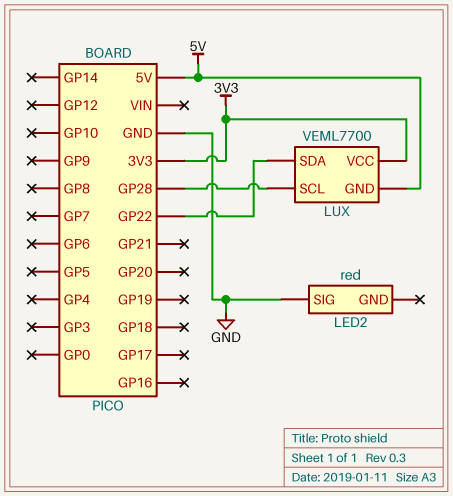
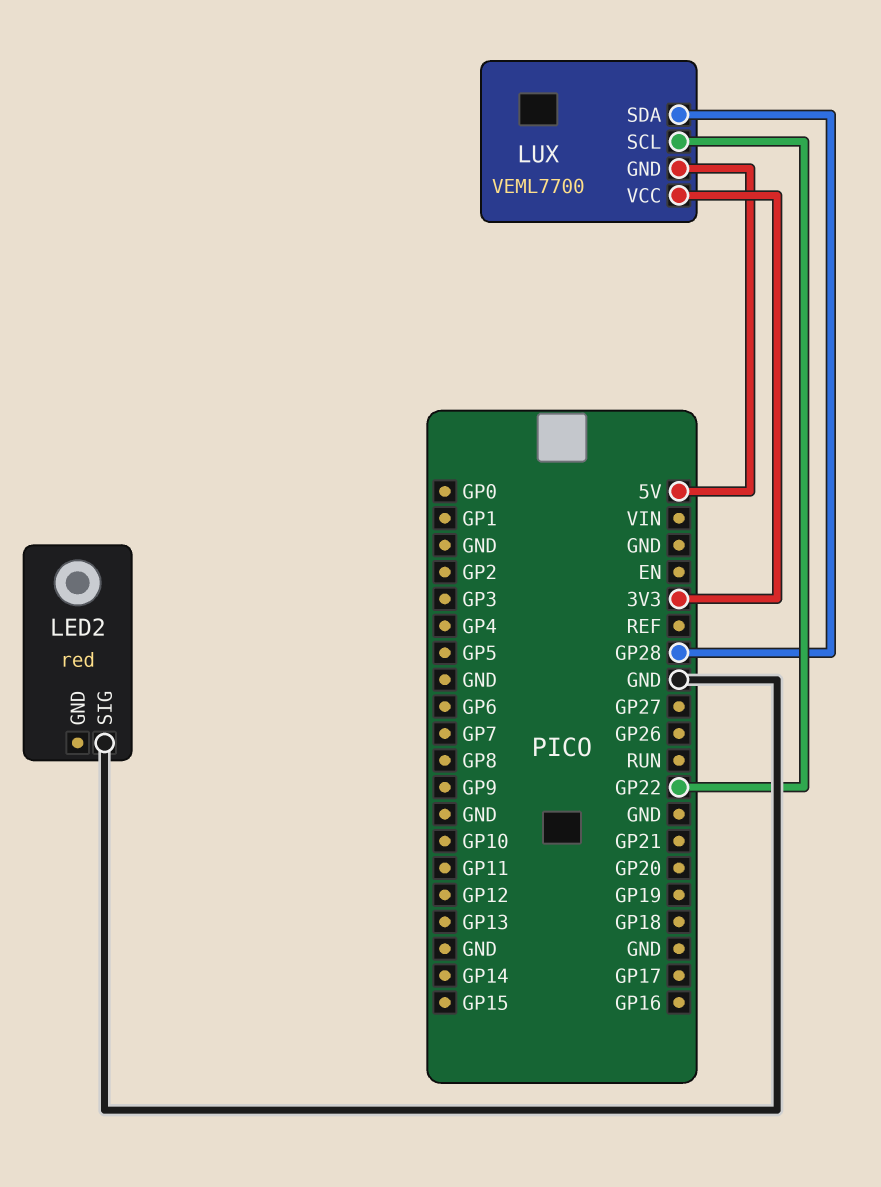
LUX pin SCL: GP28 -> GP22
LUX pin SDA: GP22 -> GP28

